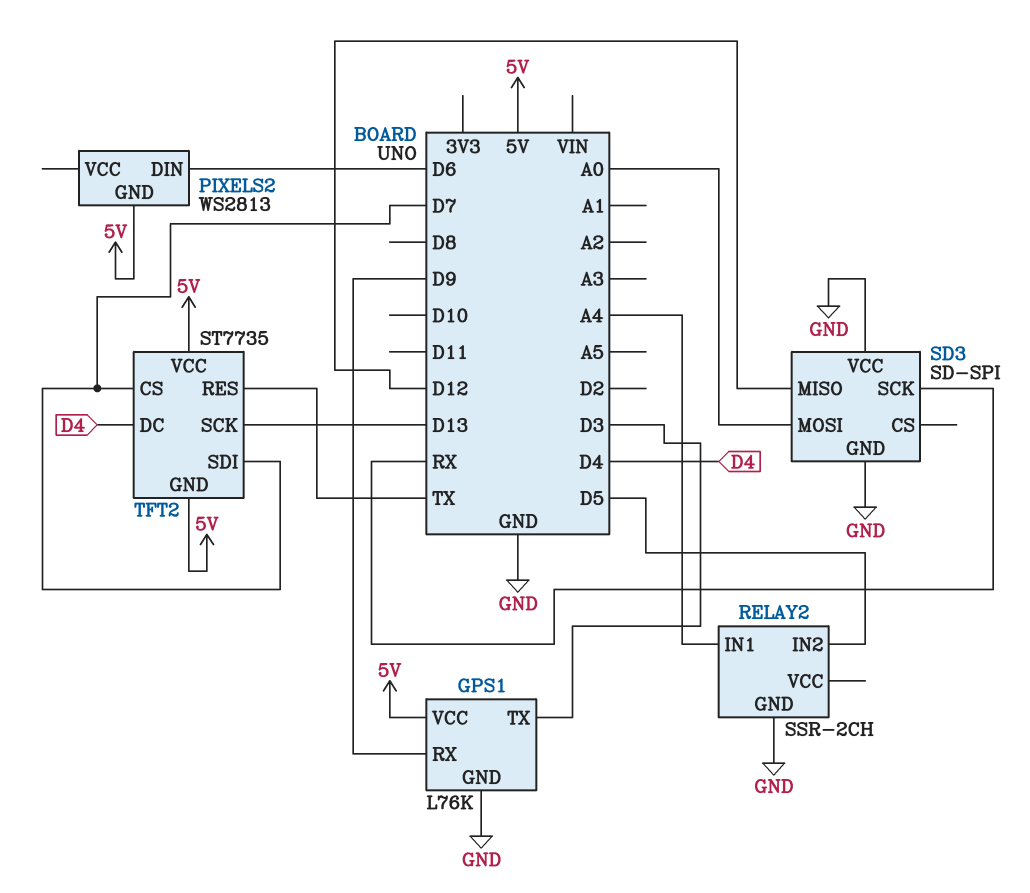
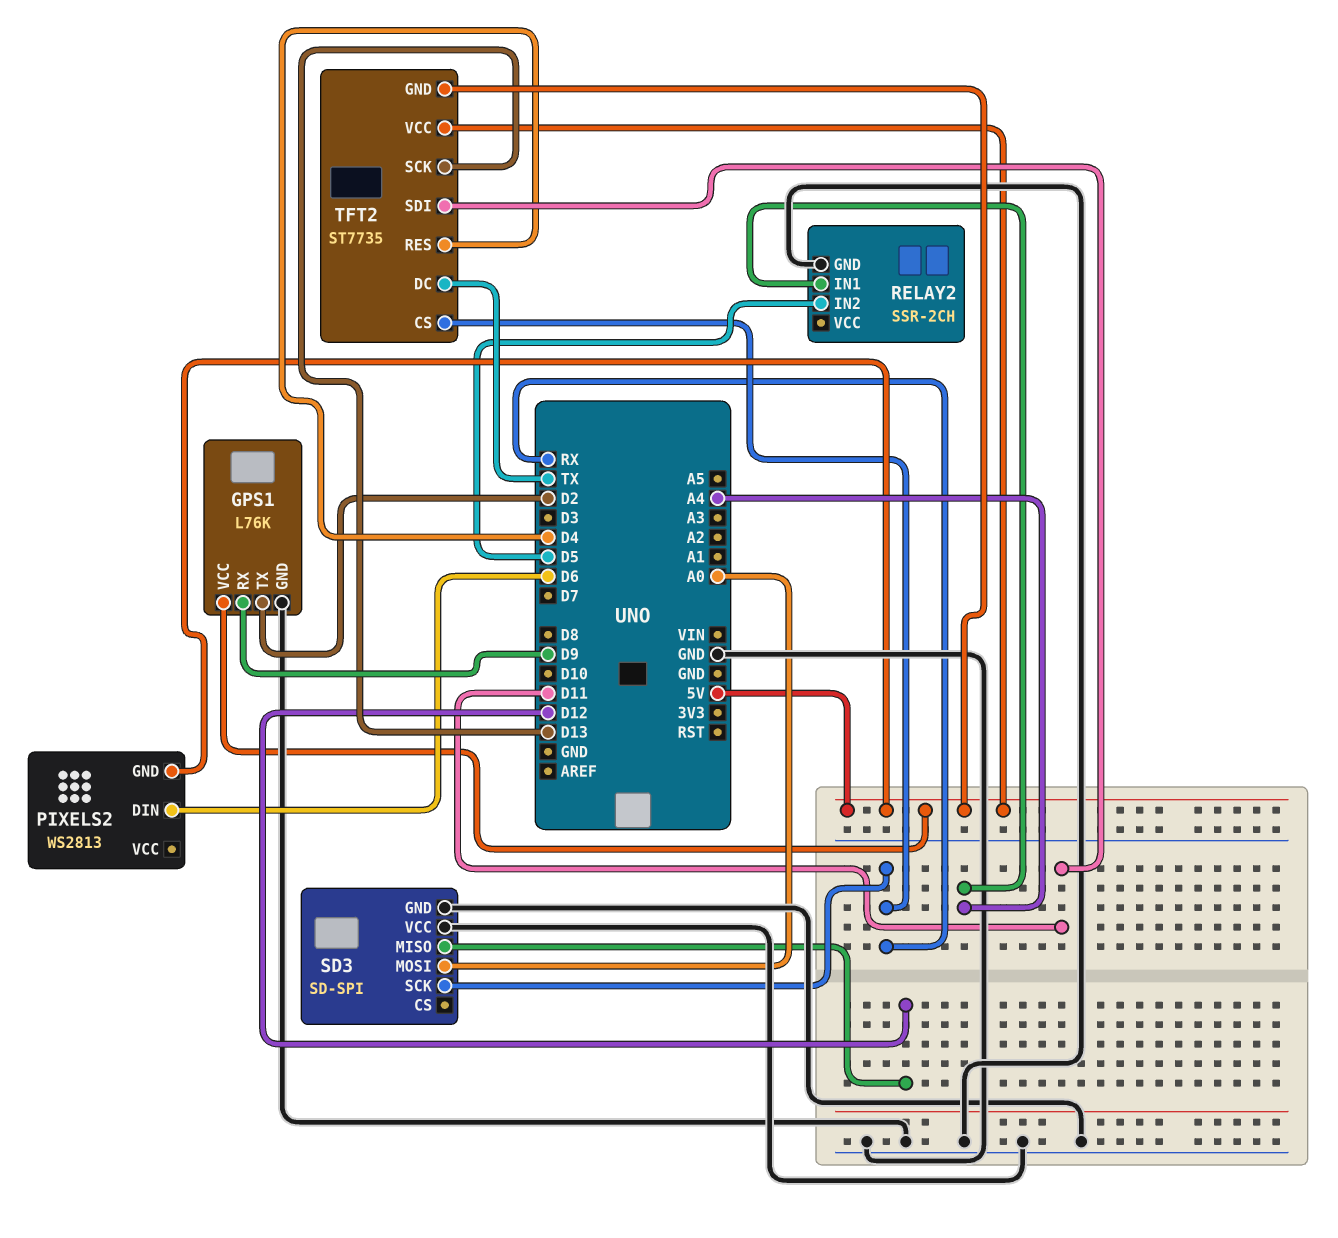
GPS1 pin TX: D3 -> D2
TFT2 pin CS: D7 -> RX
TFT2 pin DC: D4 -> TX
TFT2 pin RES: TX -> D4
TFT2 pin SDI: D7 -> D11

